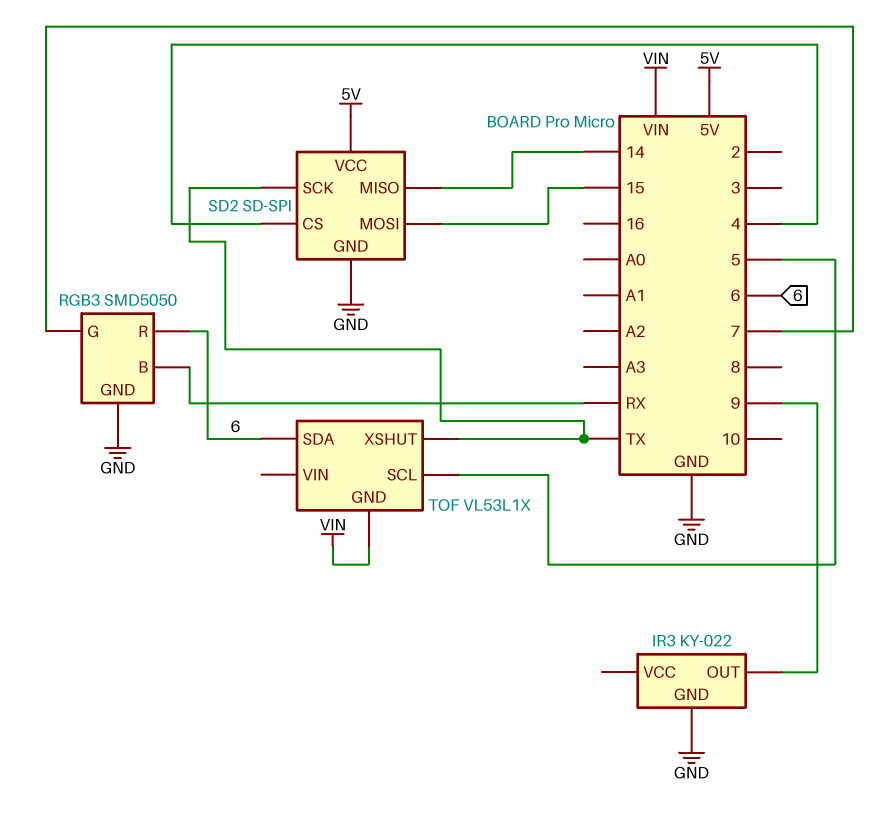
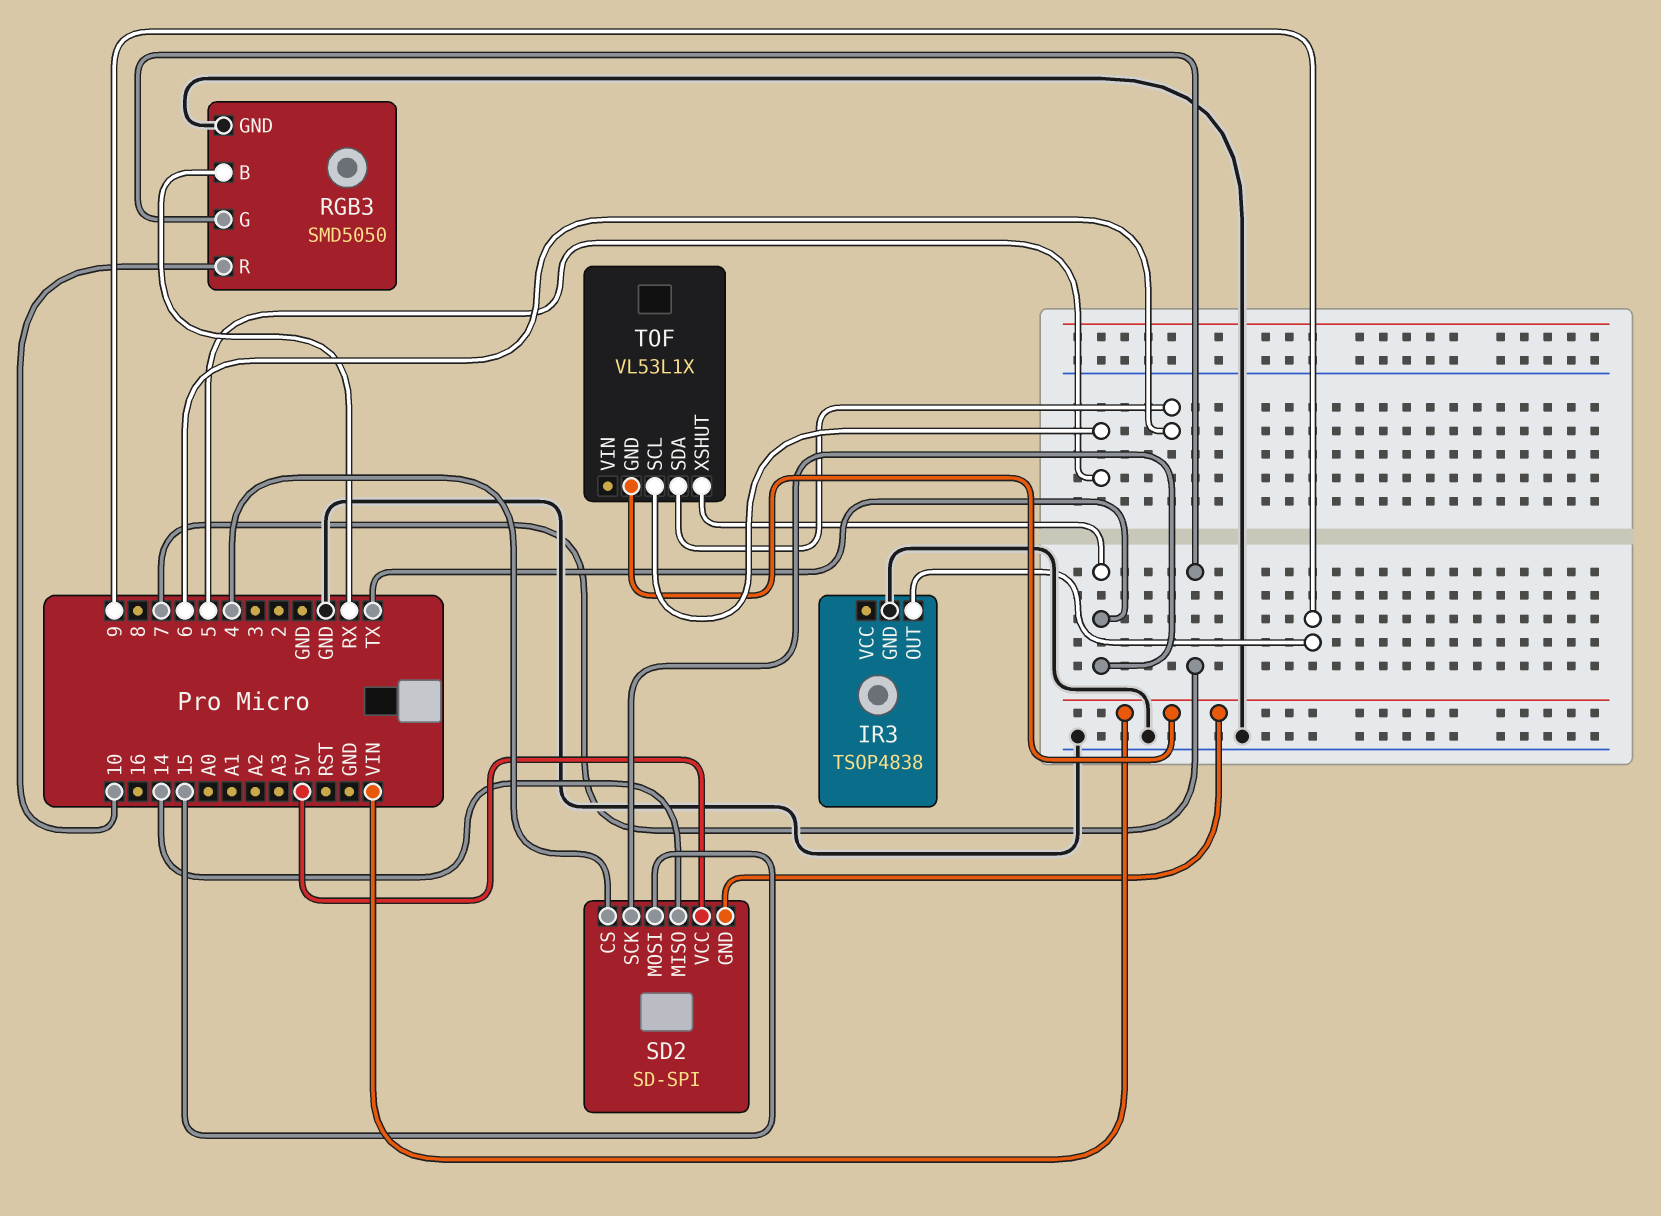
IR3: KY-022 -> TSOP4838
RGB3 pin R: 6 -> 10
SD2 pin GND: GND -> VIN

